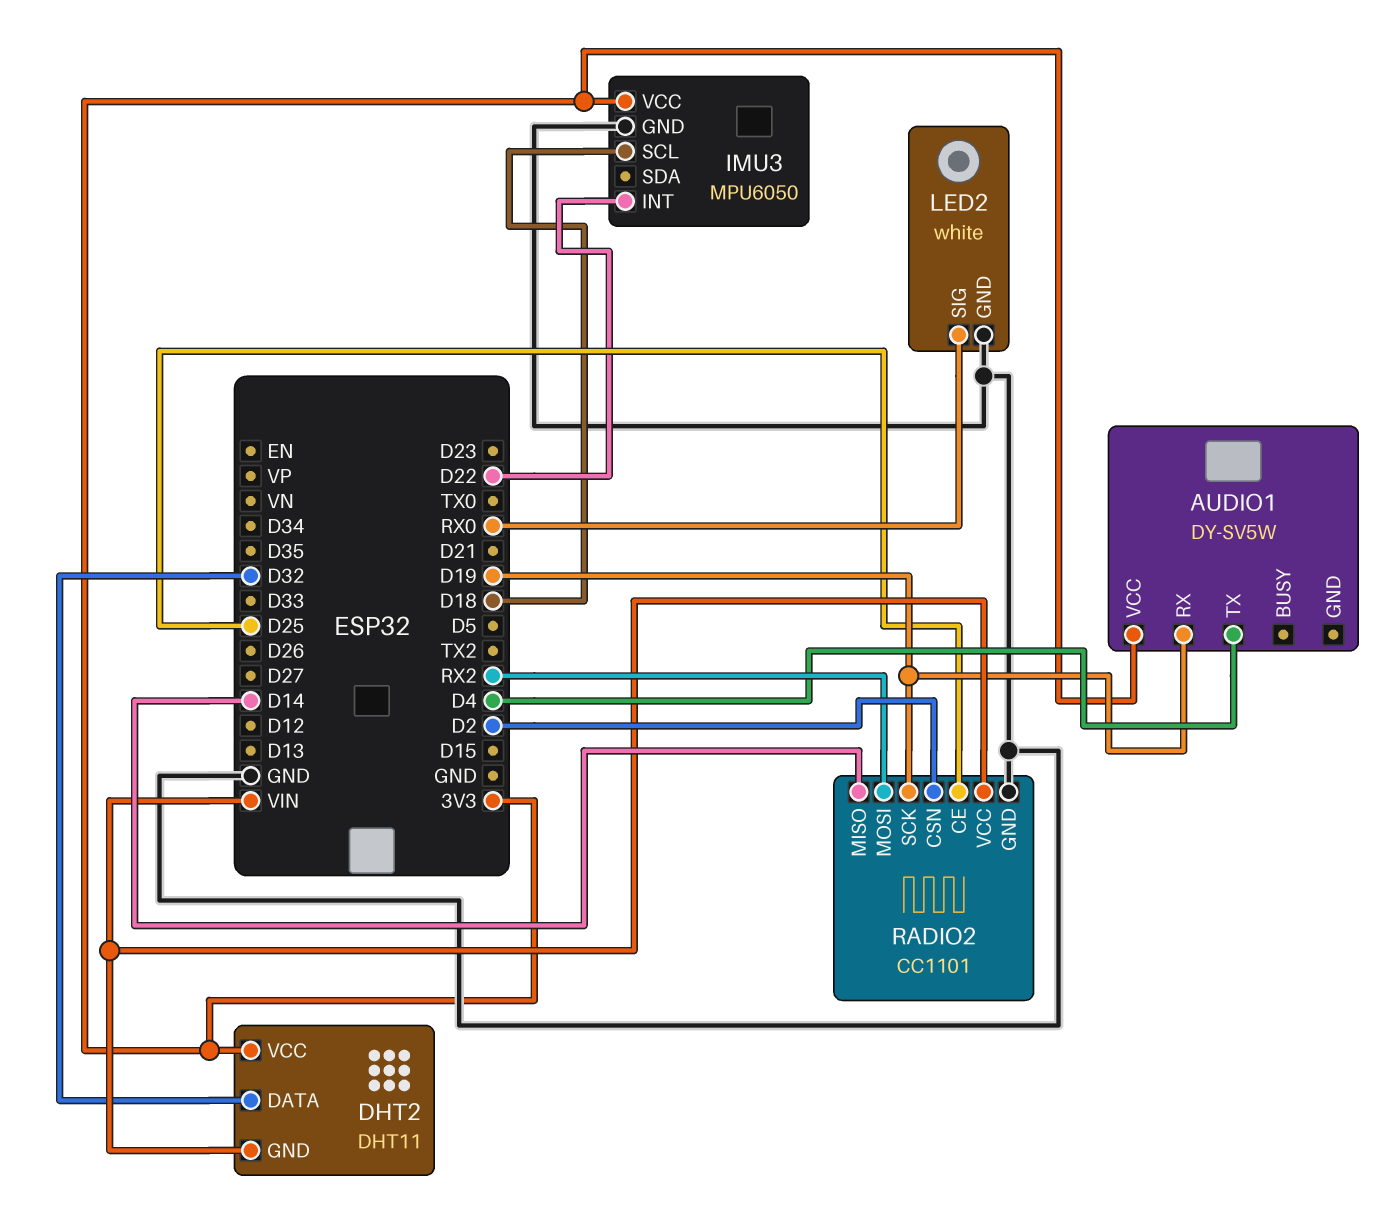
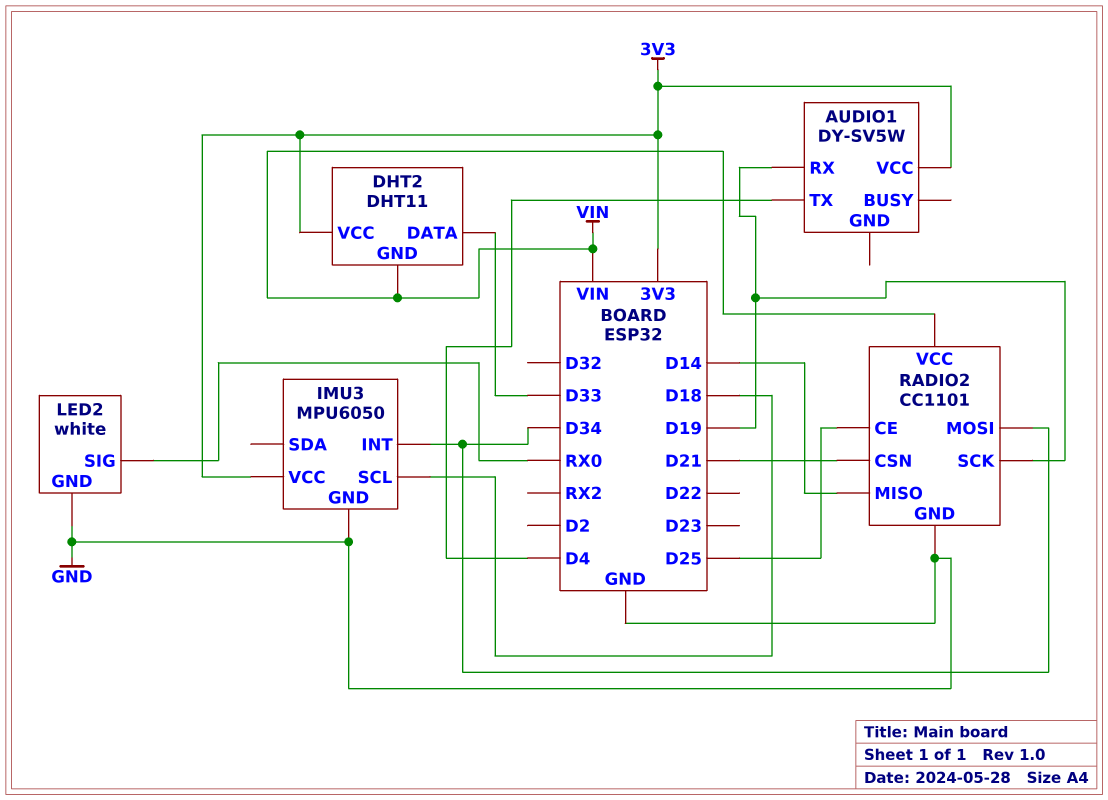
DHT2 pin DATA: D32 -> D33
IMU3 pin INT: D22 -> D34
RADIO2 pin CSN: D2 -> D21
RADIO2 pin MOSI: RX2 -> D34

